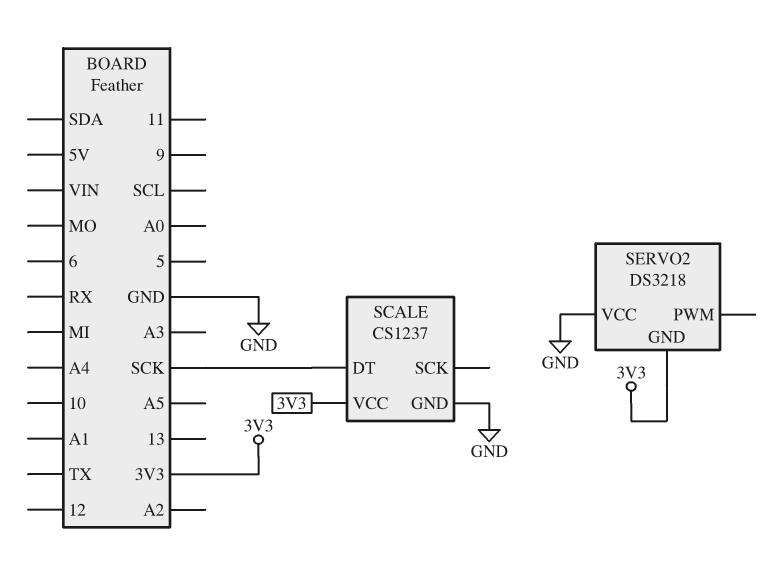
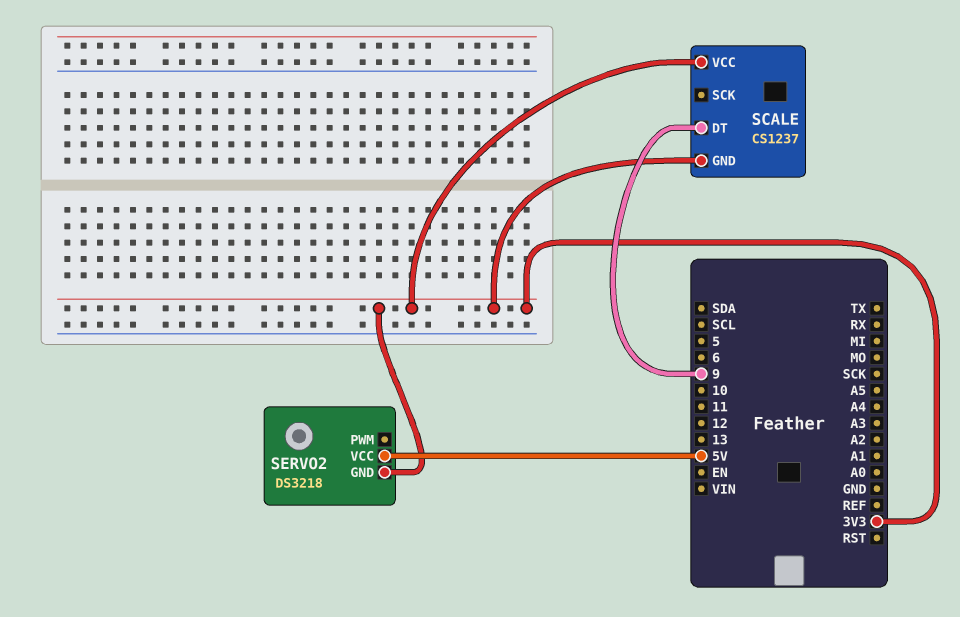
SCALE pin DT: SCK -> 9
SCALE pin GND: GND -> 3V3
SERVO2 pin VCC: GND -> 5V

